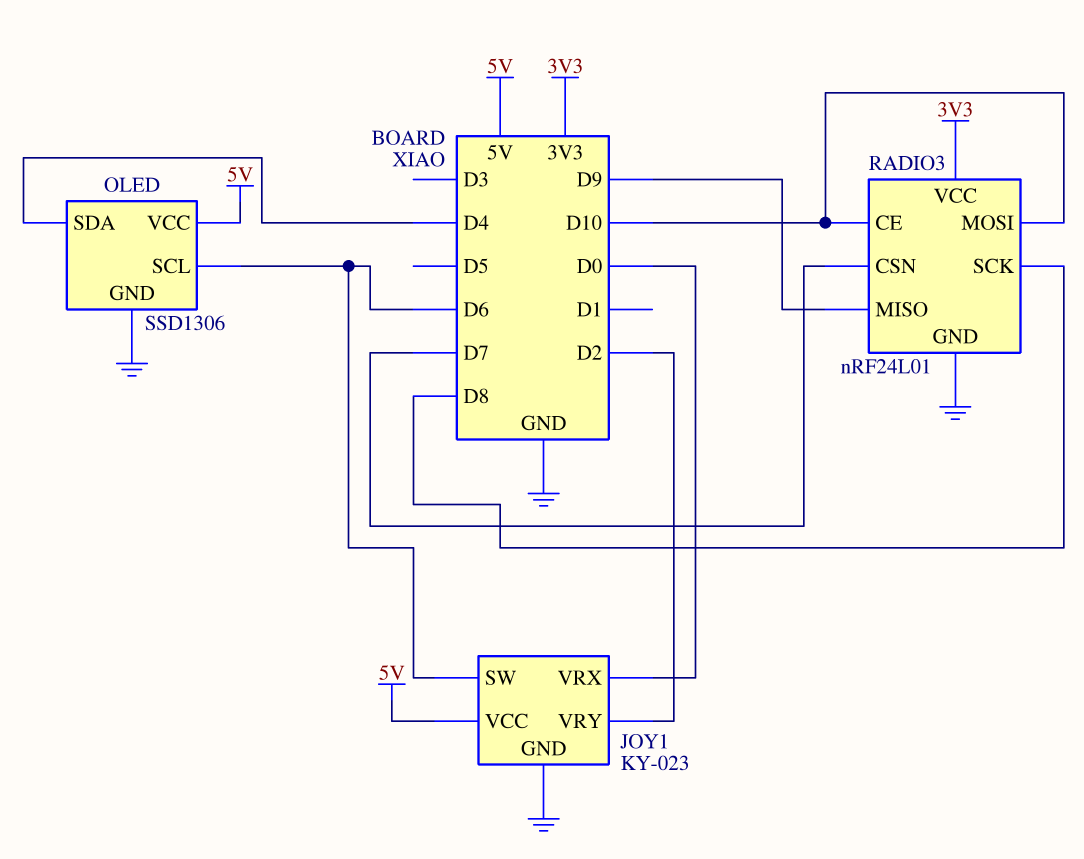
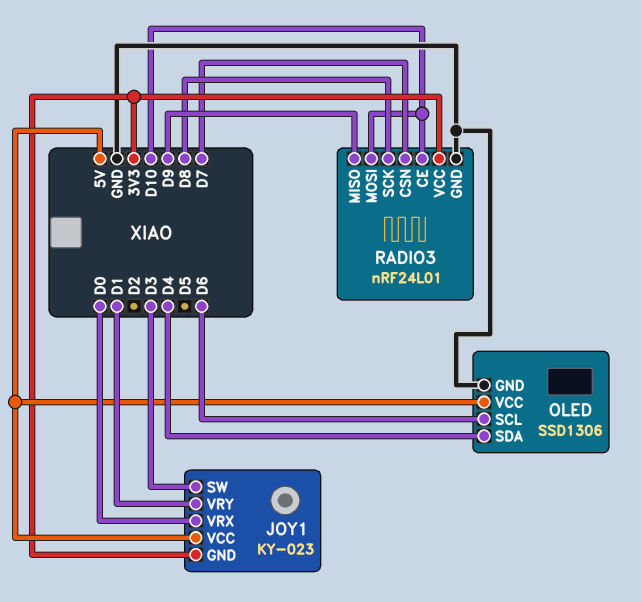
JOY1 pin GND: GND -> 3V3
JOY1 pin SW: D6 -> D3
JOY1 pin VRY: D2 -> D1

